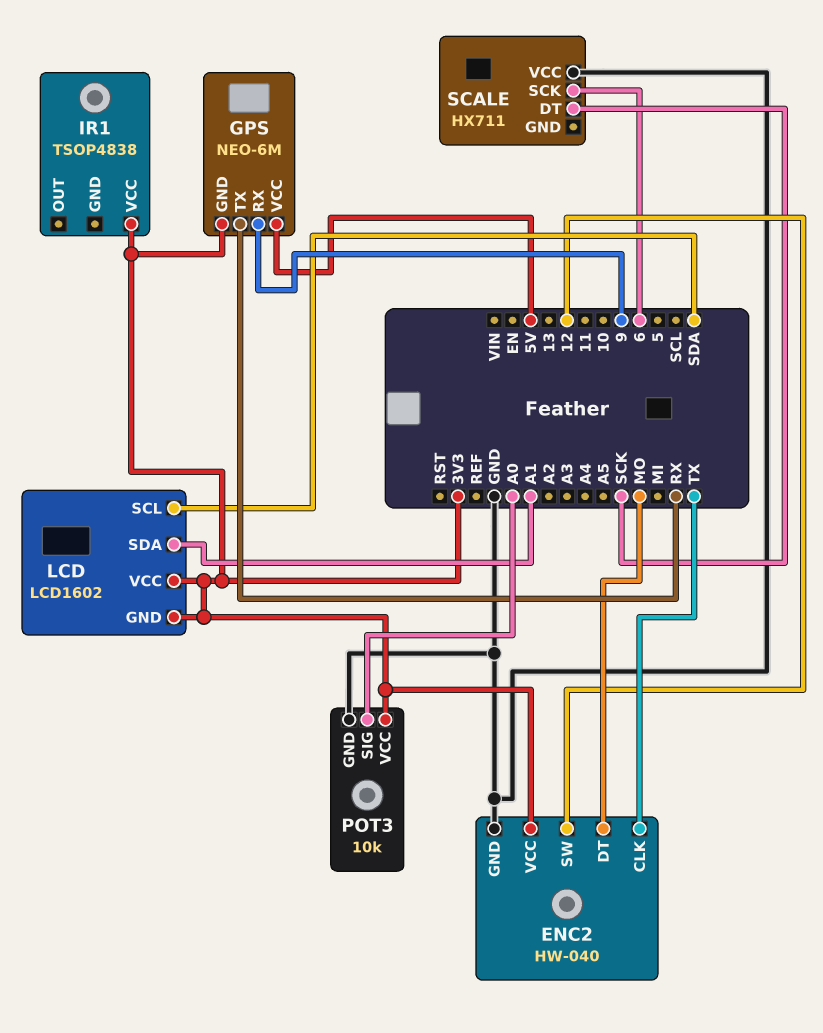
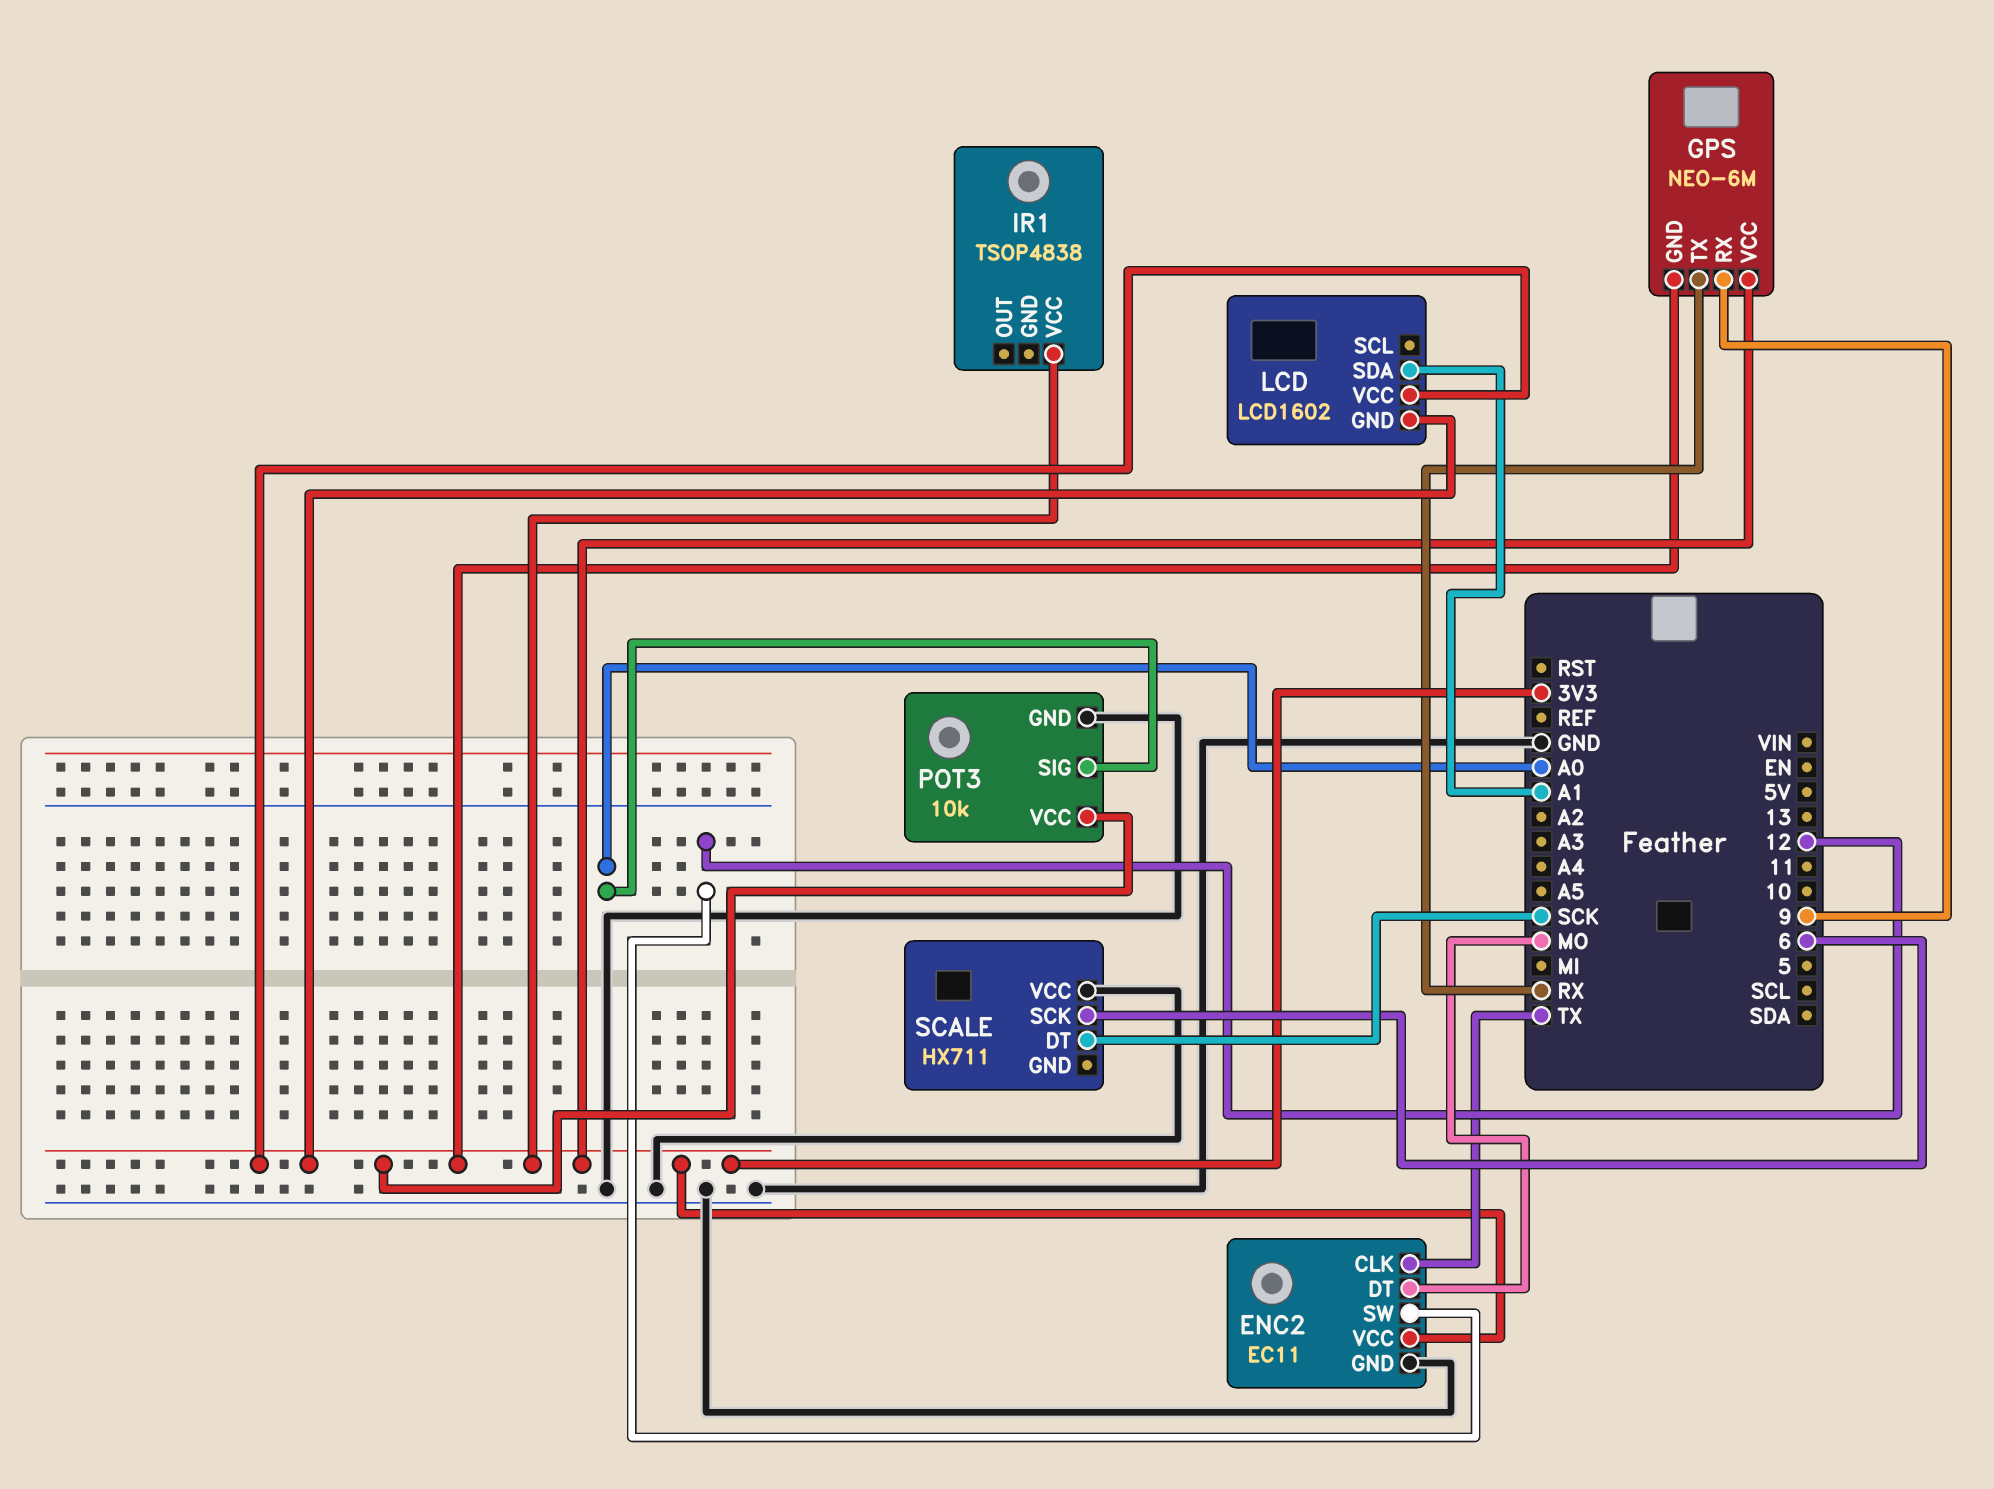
ENC2: HW-040 -> EC11
GPS pin VCC: 5V -> 3V3
LCD pin SCL: SDA -> none

